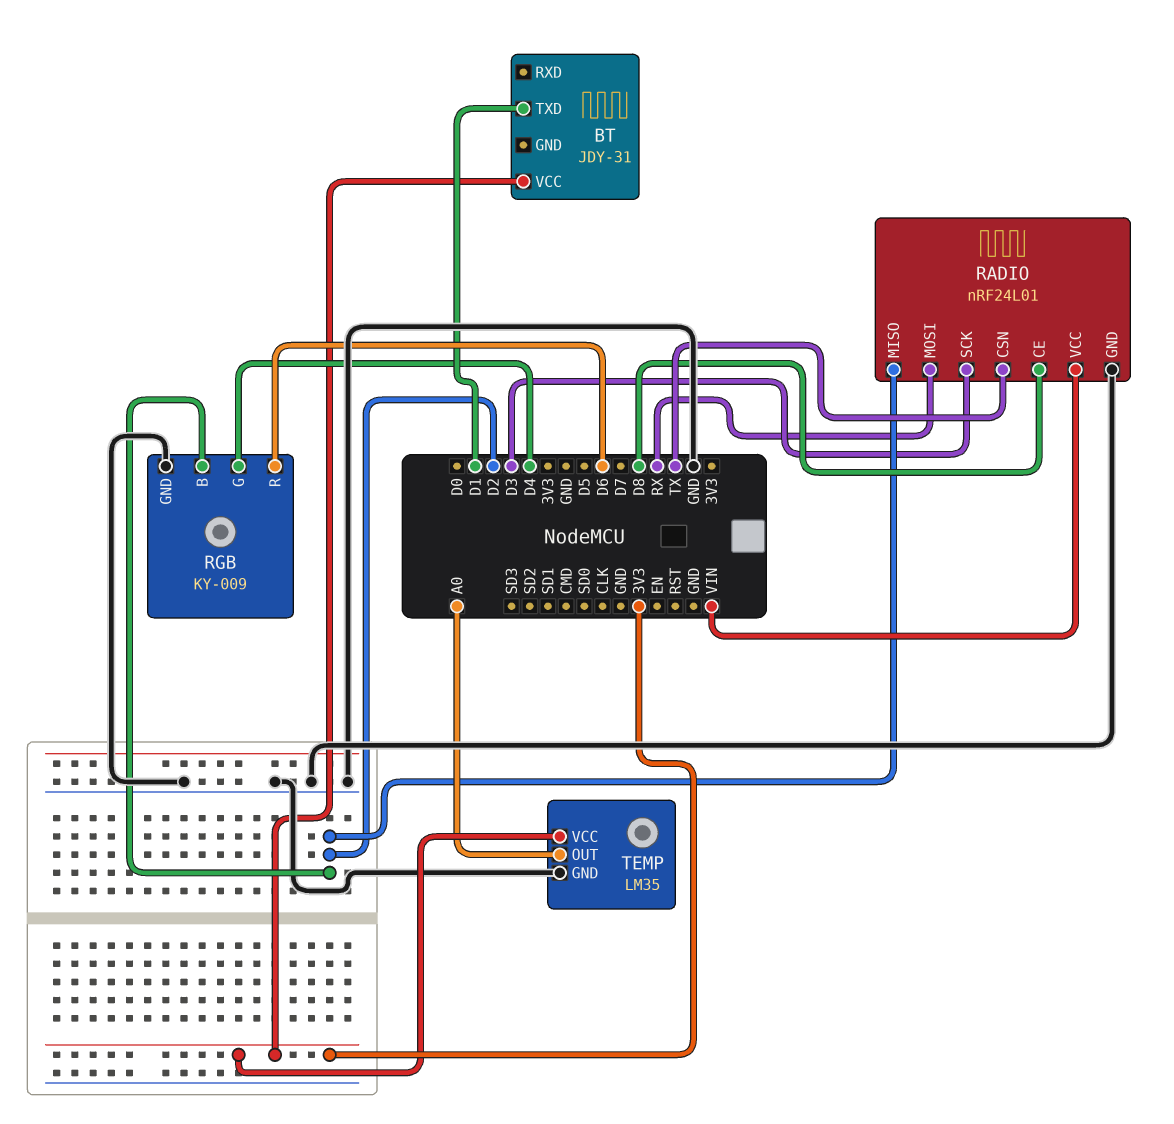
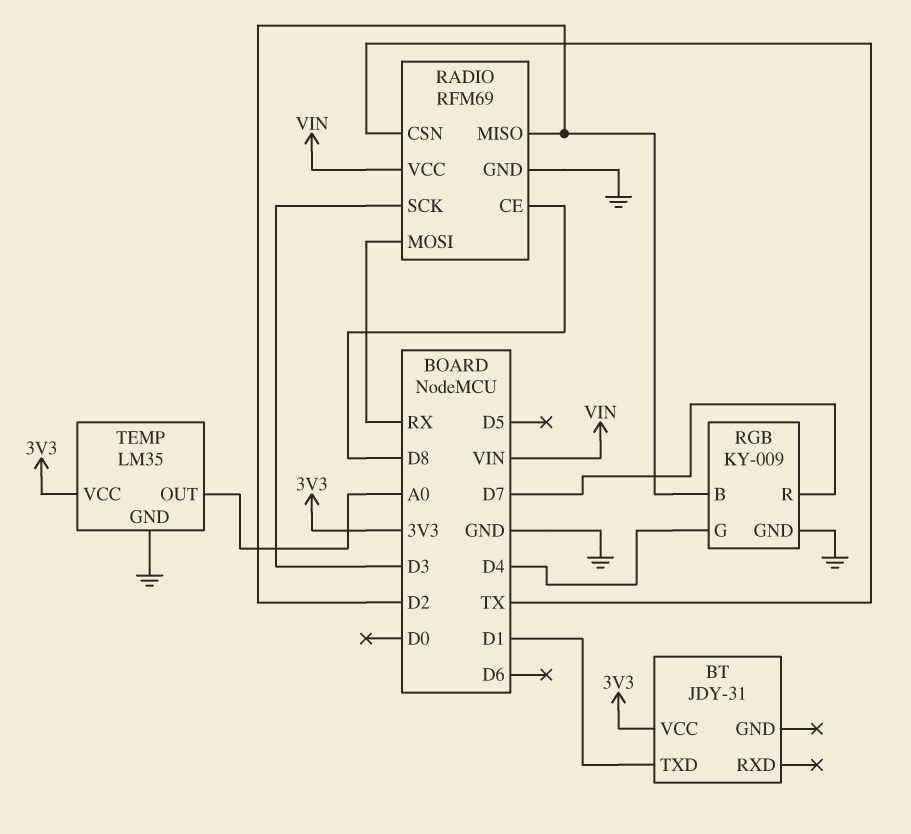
RADIO: nRF24L01 -> RFM69
RGB pin R: D6 -> D7

